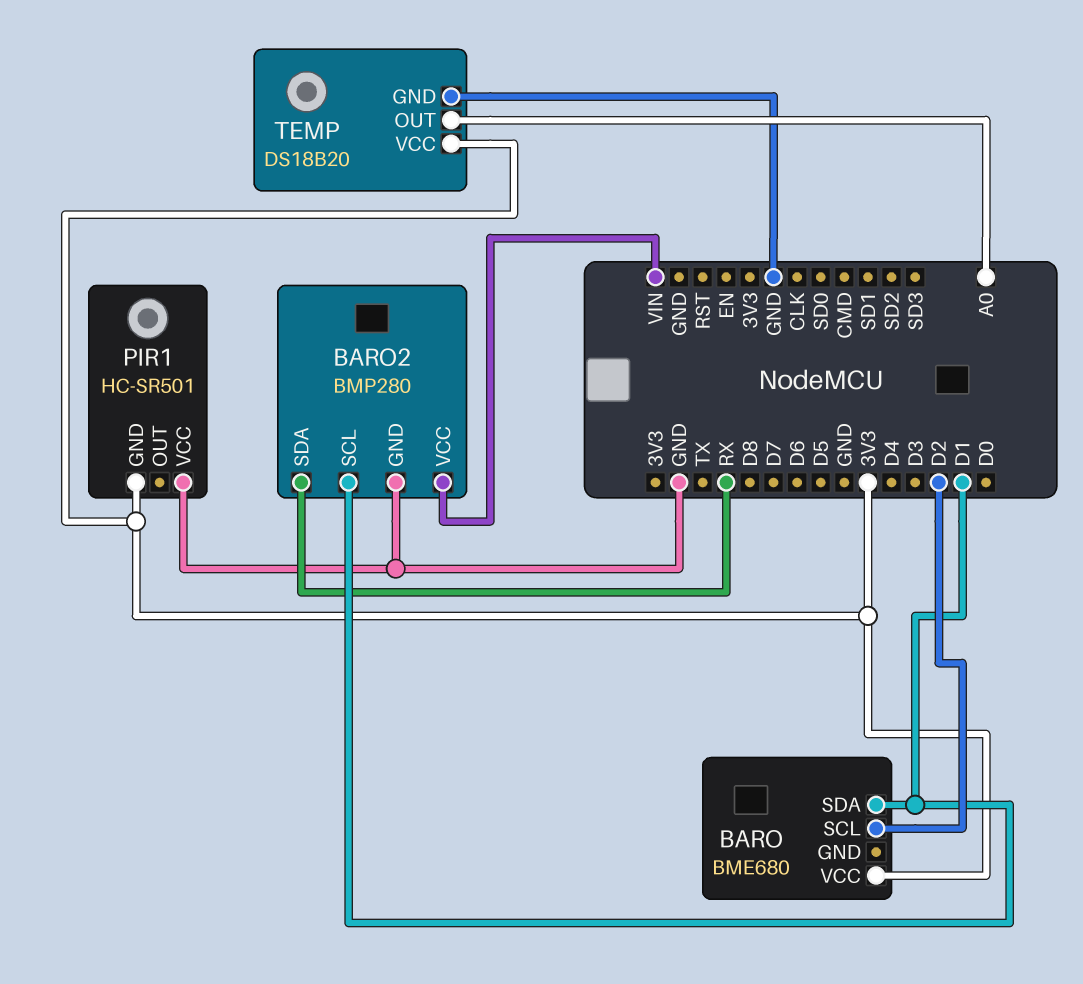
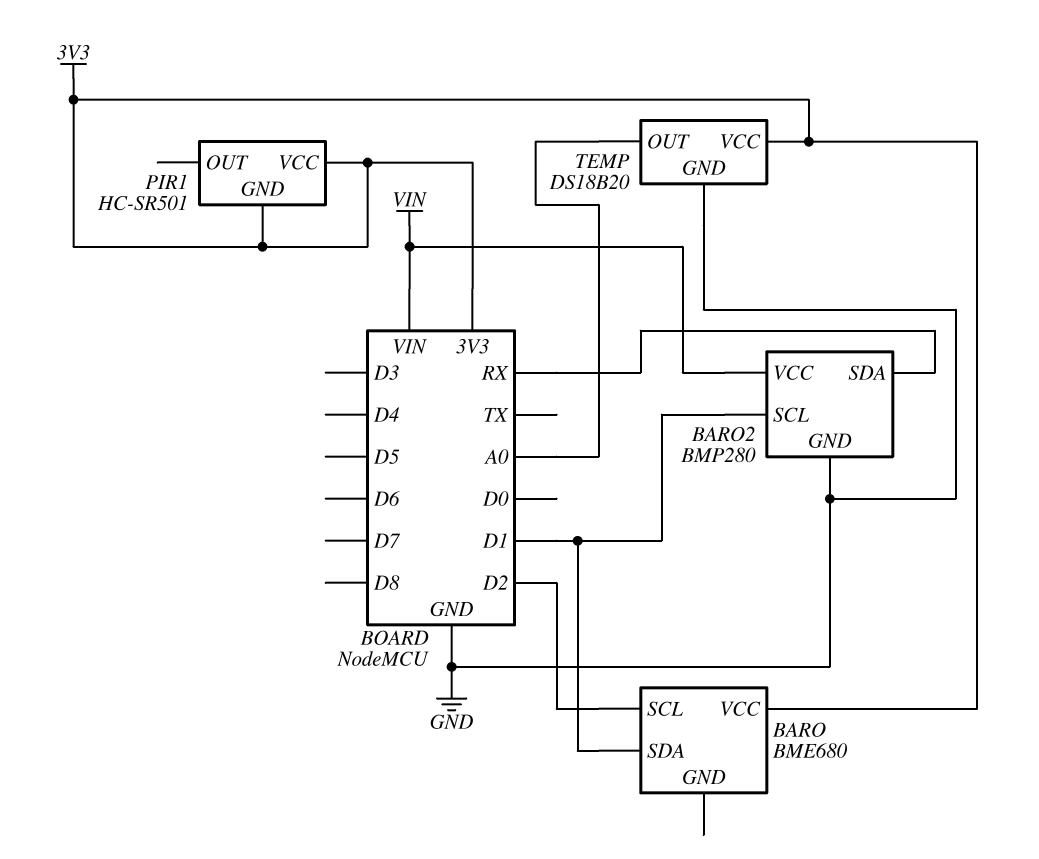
PIR1 pin VCC: GND -> 3V3

